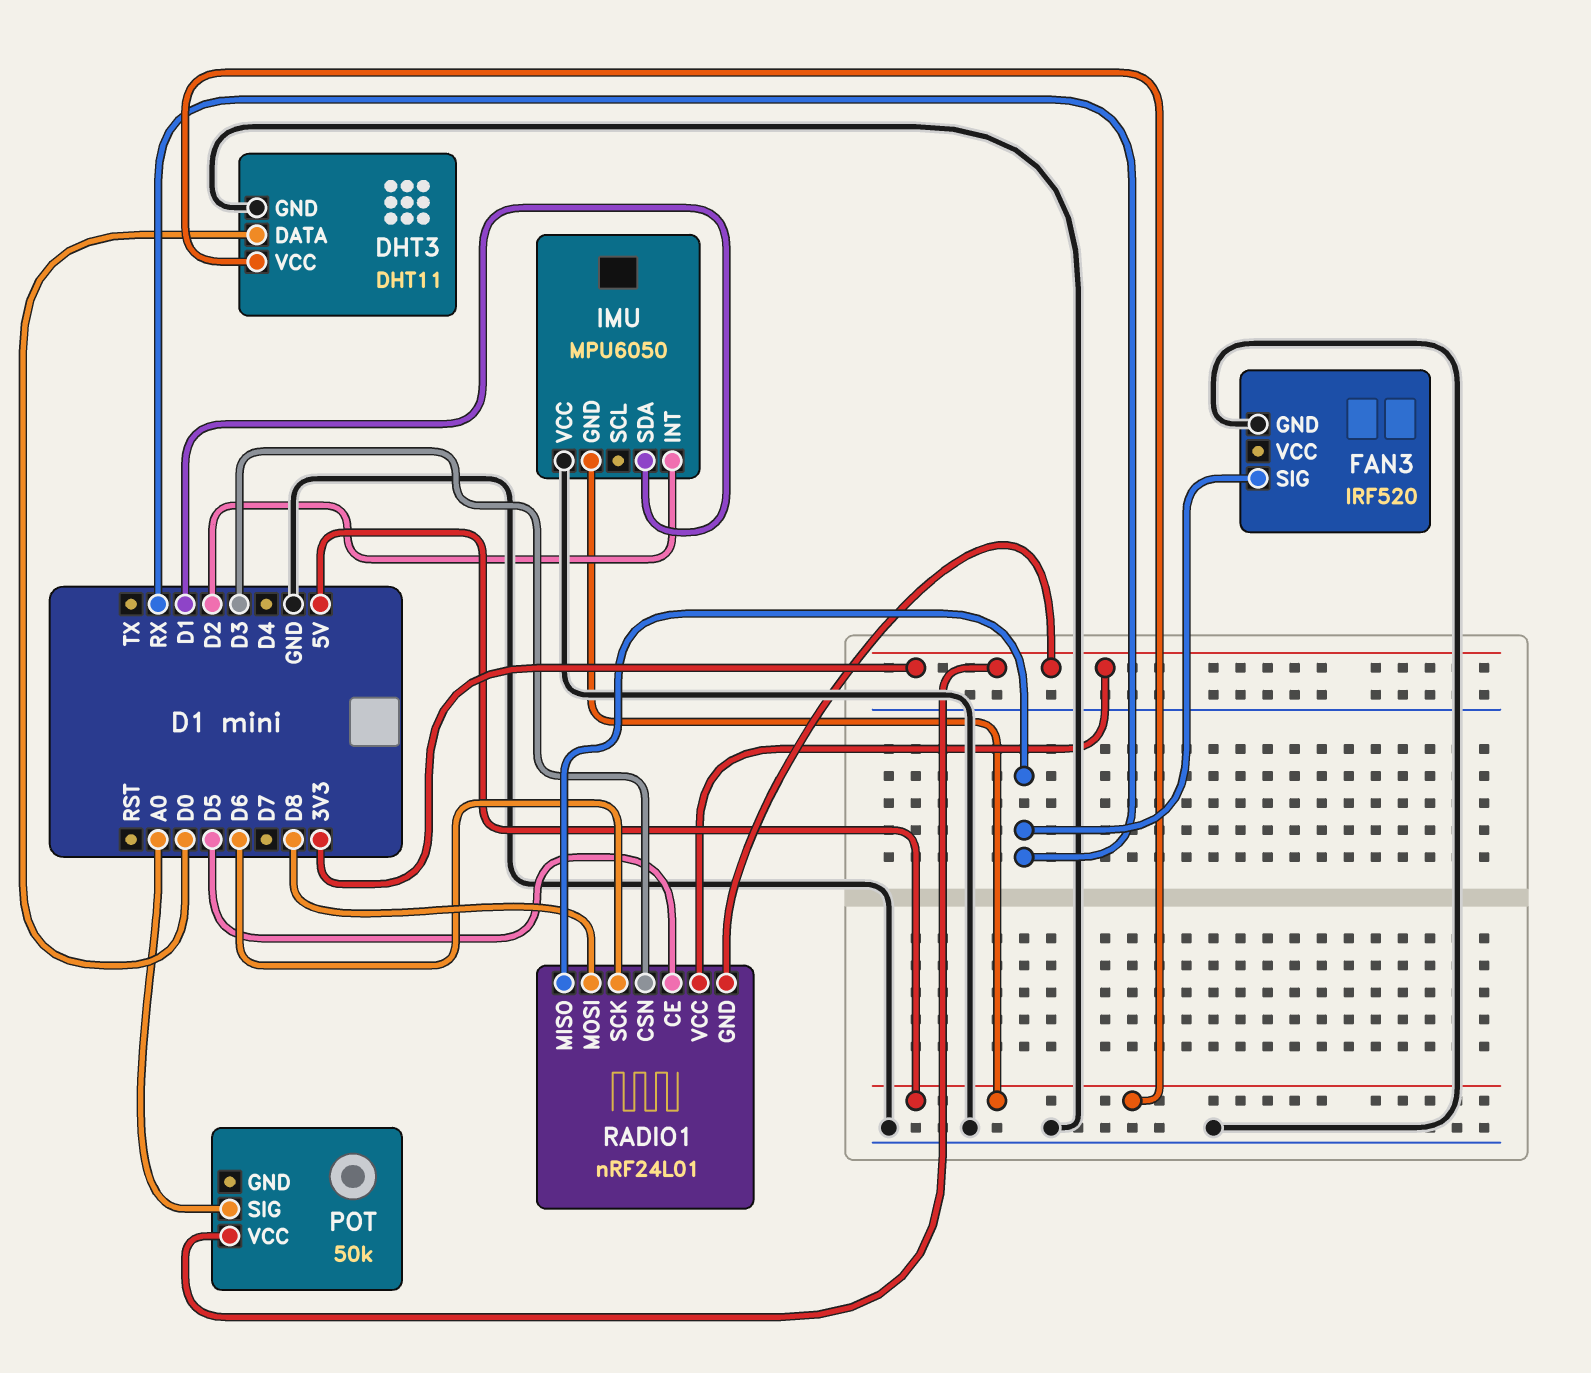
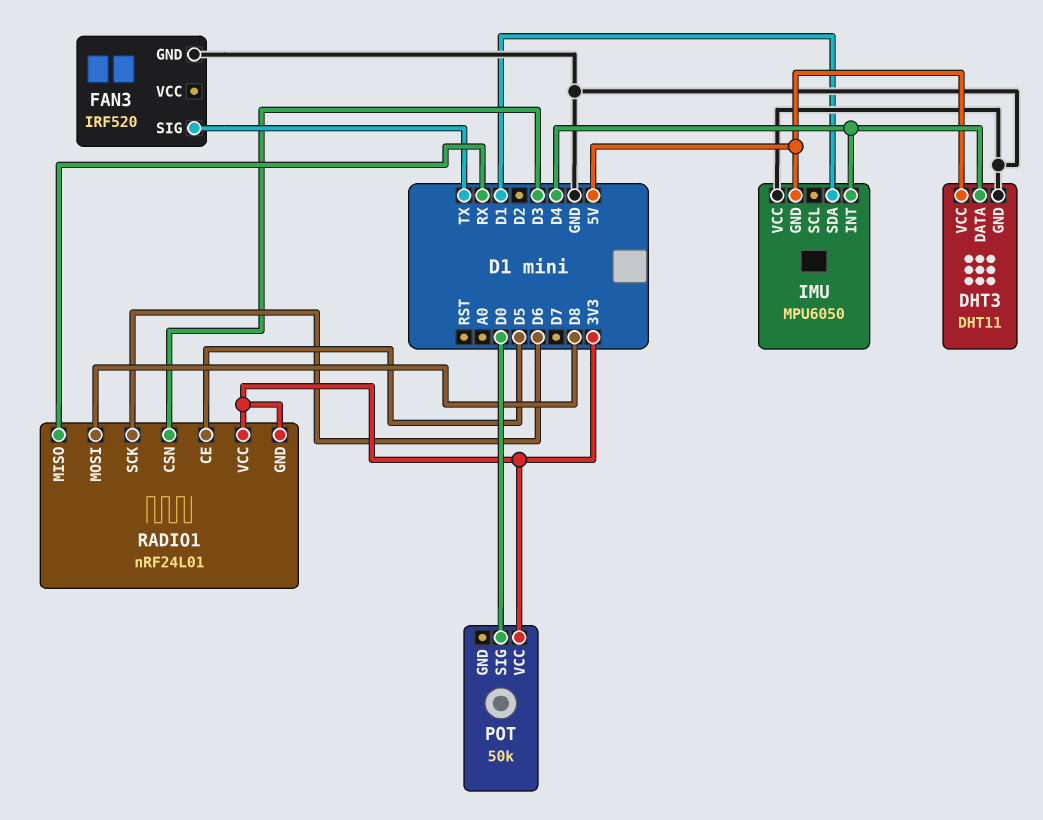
DHT3 pin DATA: D0 -> D4
FAN3 pin SIG: RX -> TX
IMU pin INT: D2 -> D4
POT pin SIG: A0 -> D0

